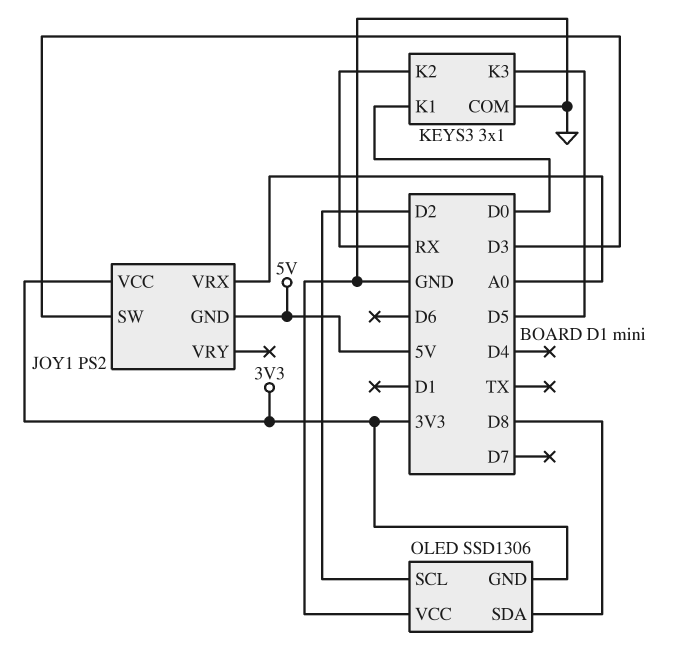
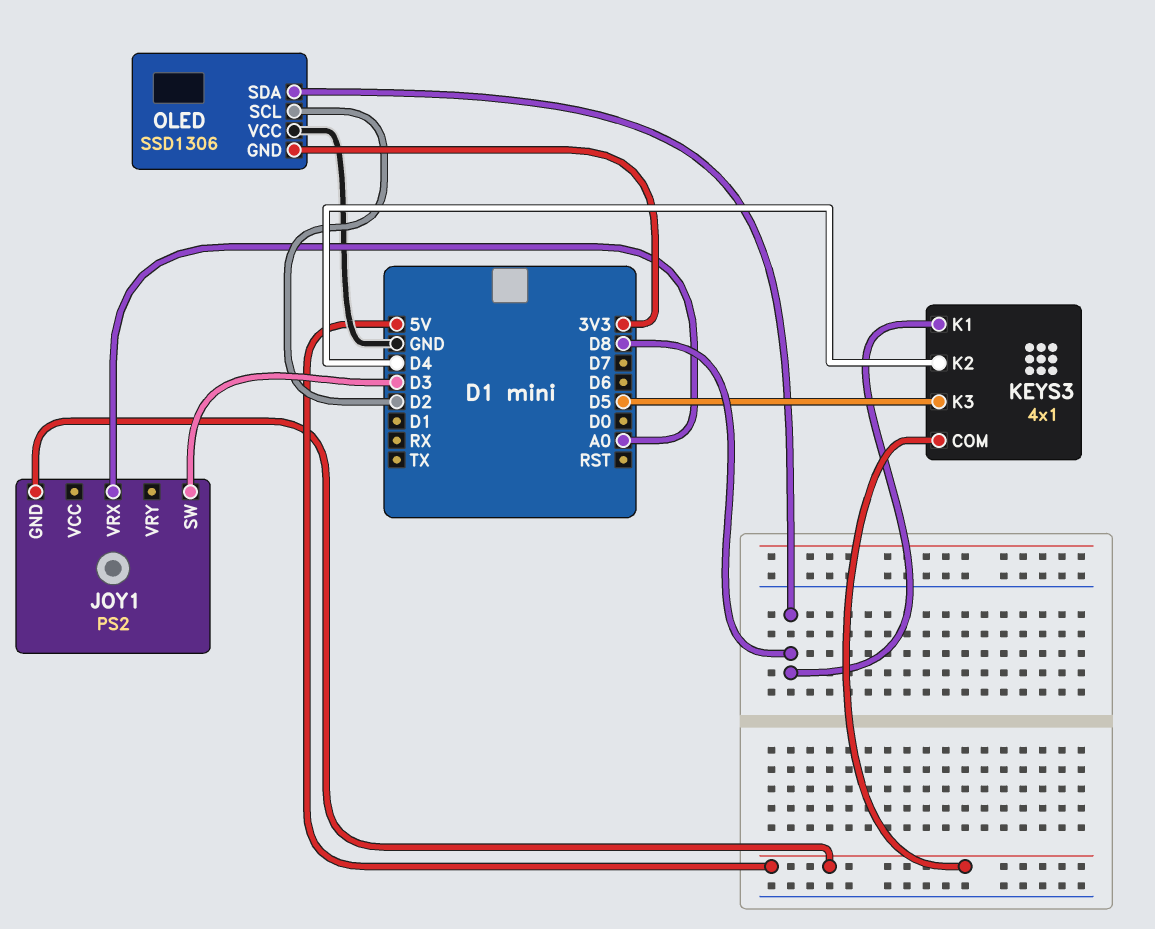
JOY1 pin VCC: 3V3 -> none
KEYS3: 3x1 -> 4x1
KEYS3 pin COM: GND -> 5V
KEYS3 pin K1: D0 -> D8
KEYS3 pin K2: RX -> D4

